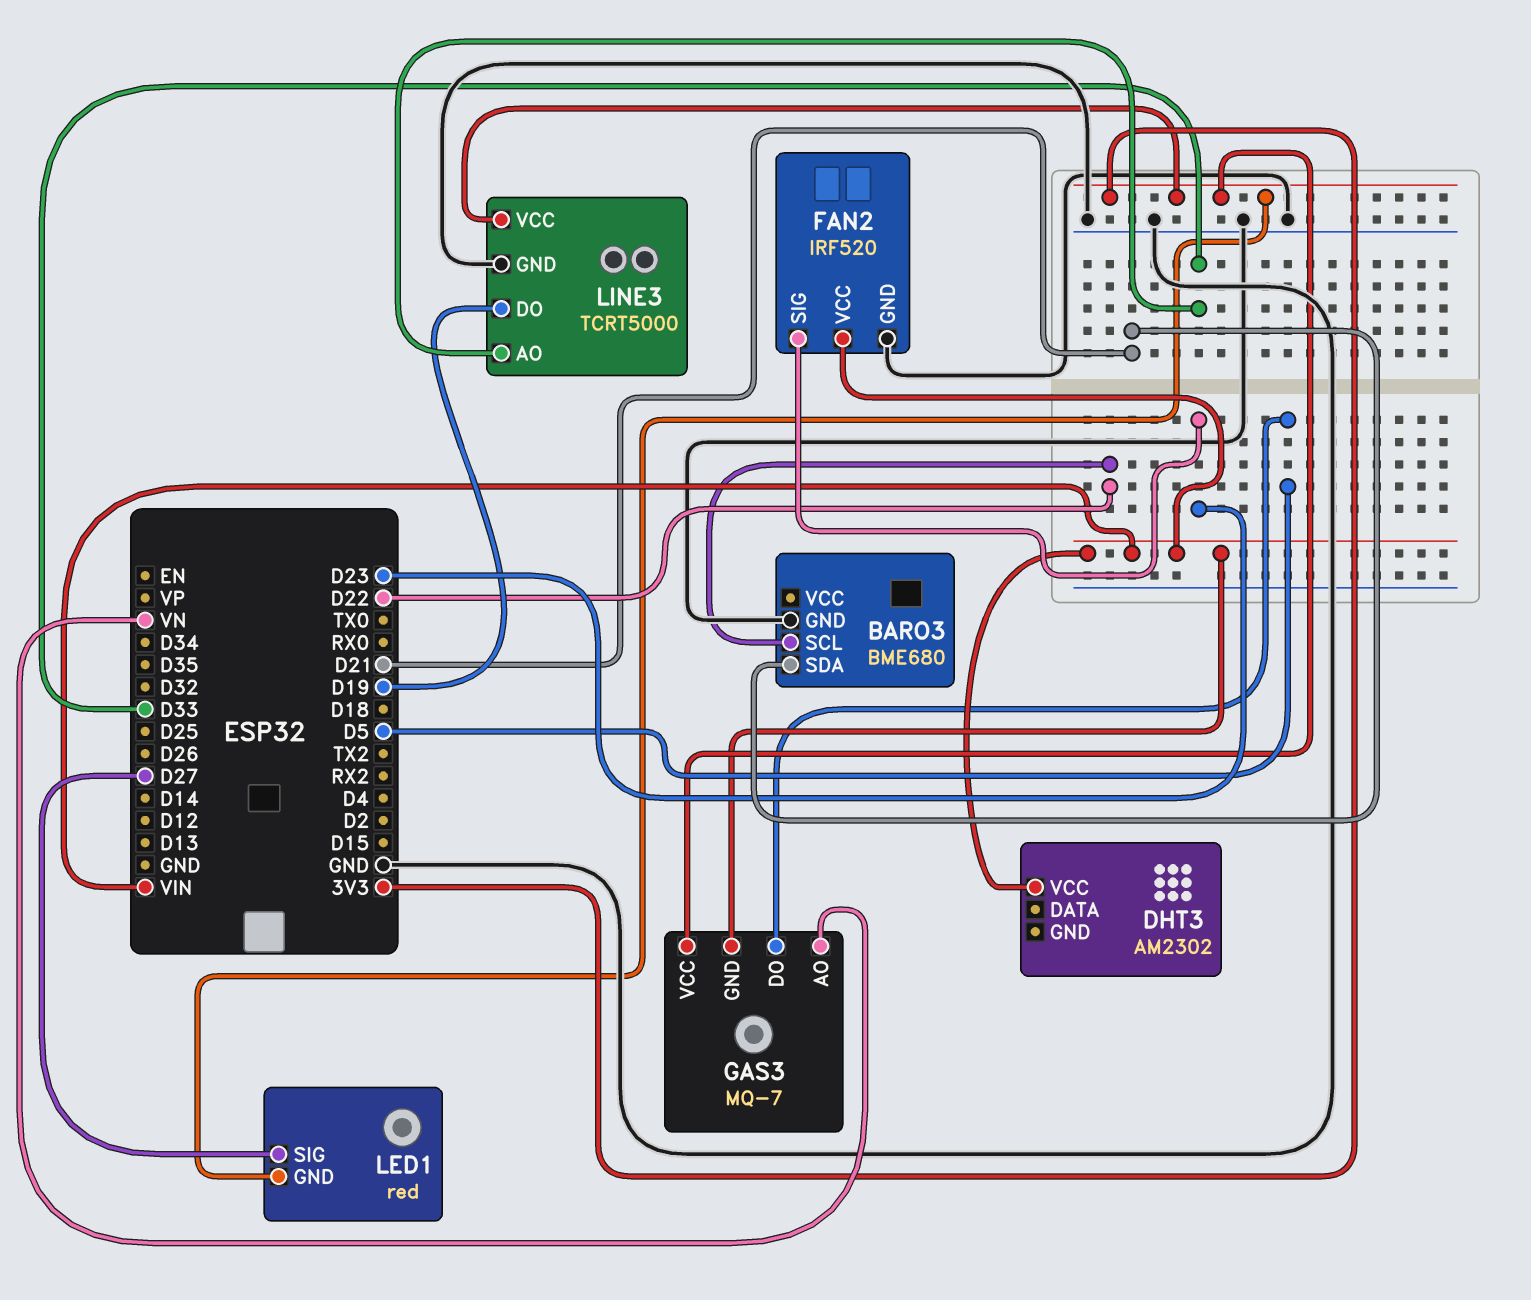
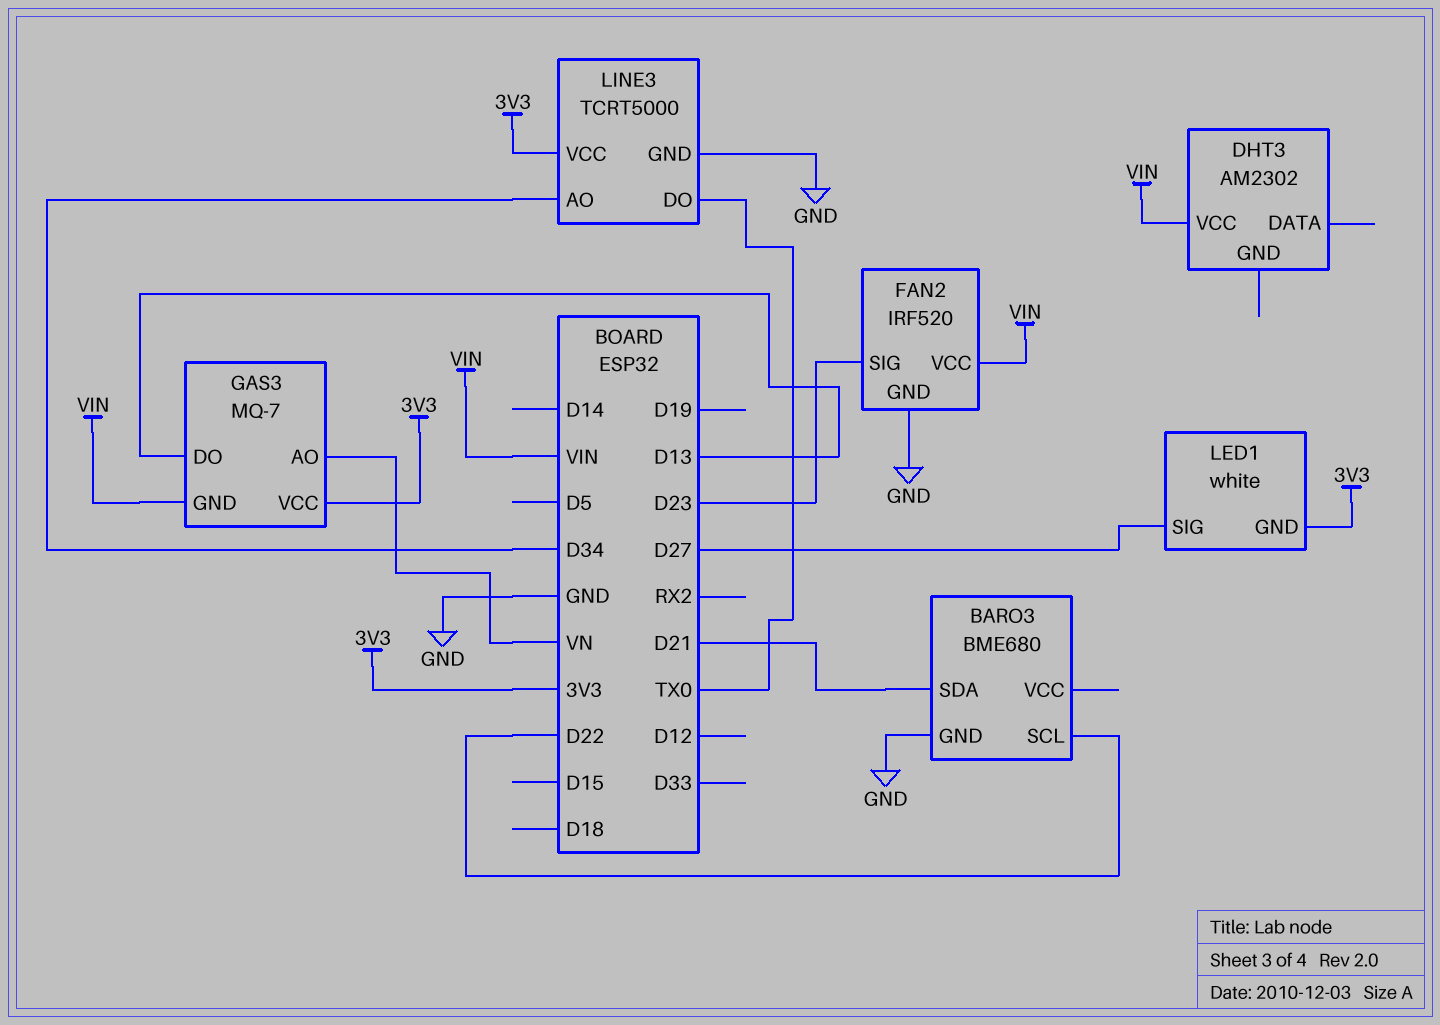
GAS3 pin DO: D5 -> D13
LED1: red -> white
LINE3 pin AO: D33 -> D34
LINE3 pin DO: D19 -> TX0

